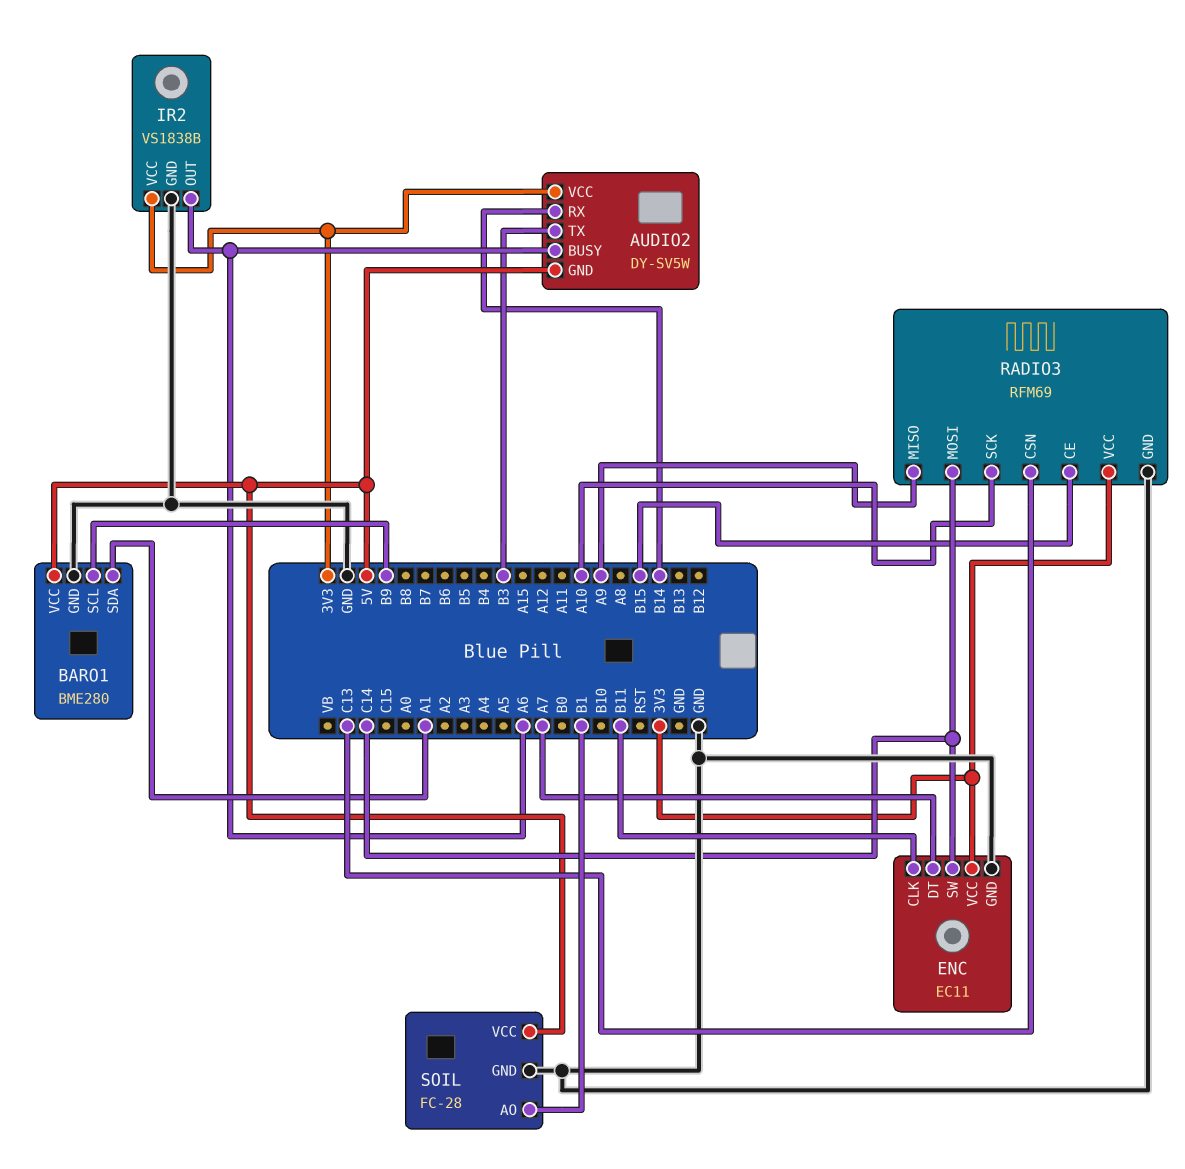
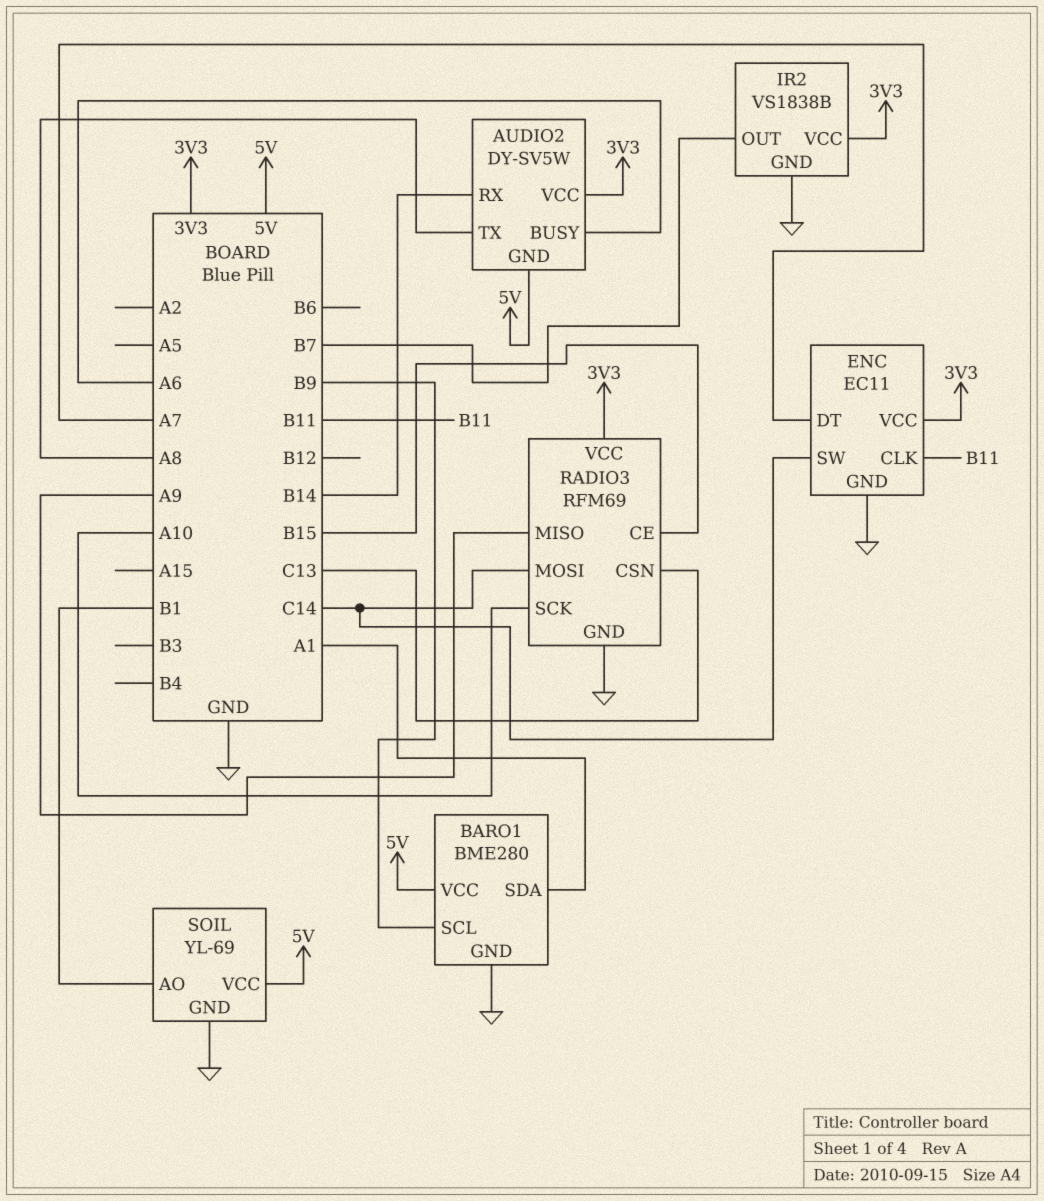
AUDIO2 pin TX: B3 -> A8
IR2 pin OUT: A6 -> B7
SOIL: FC-28 -> YL-69

